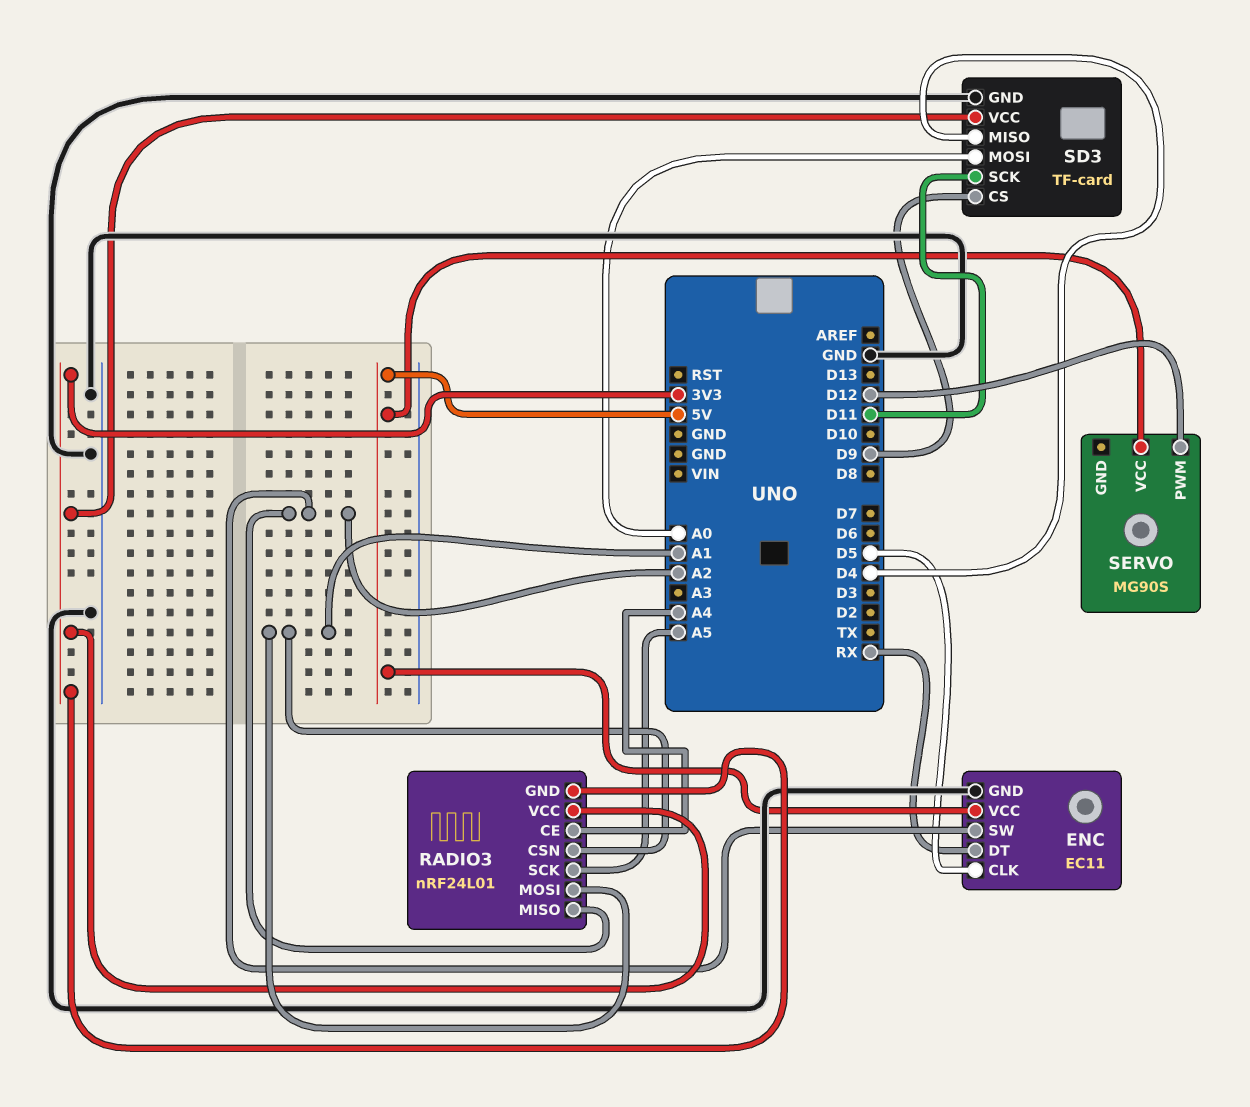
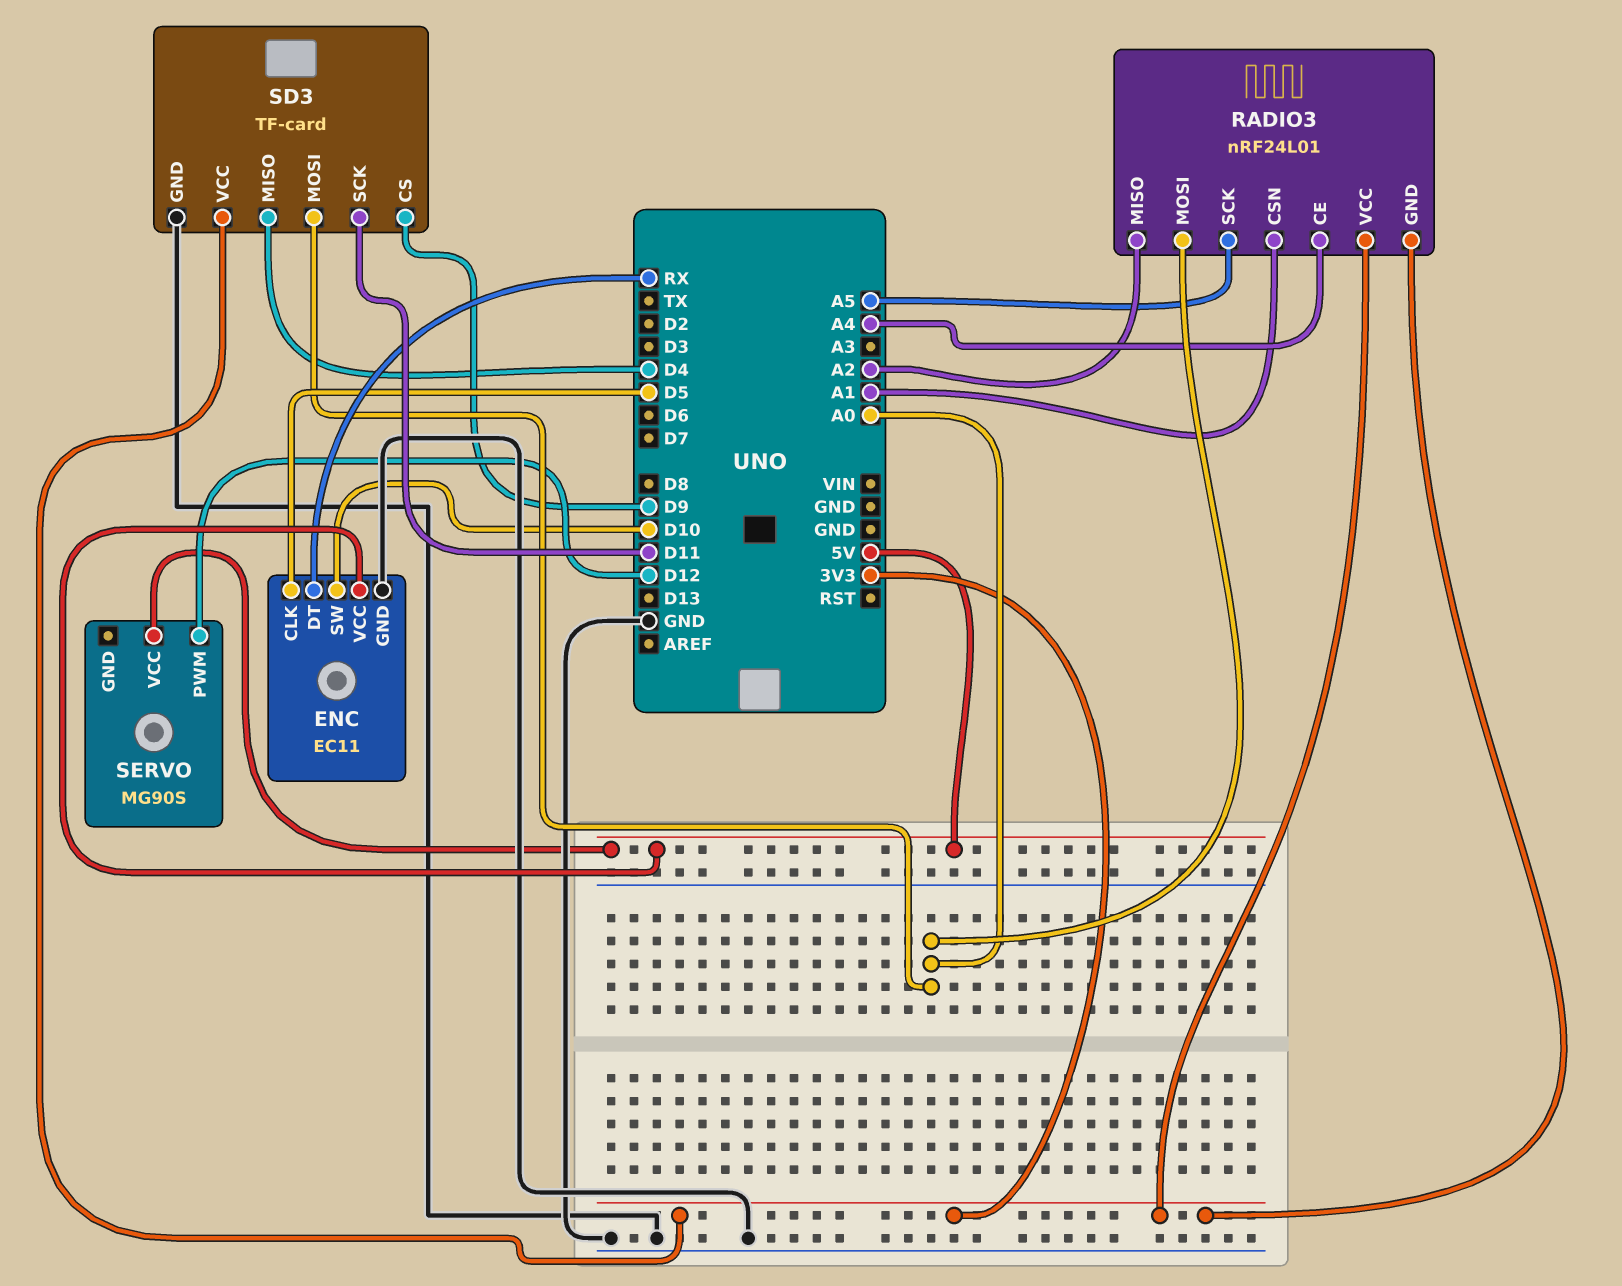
ENC pin SW: A2 -> D10
RADIO3 pin MOSI: A1 -> A0

